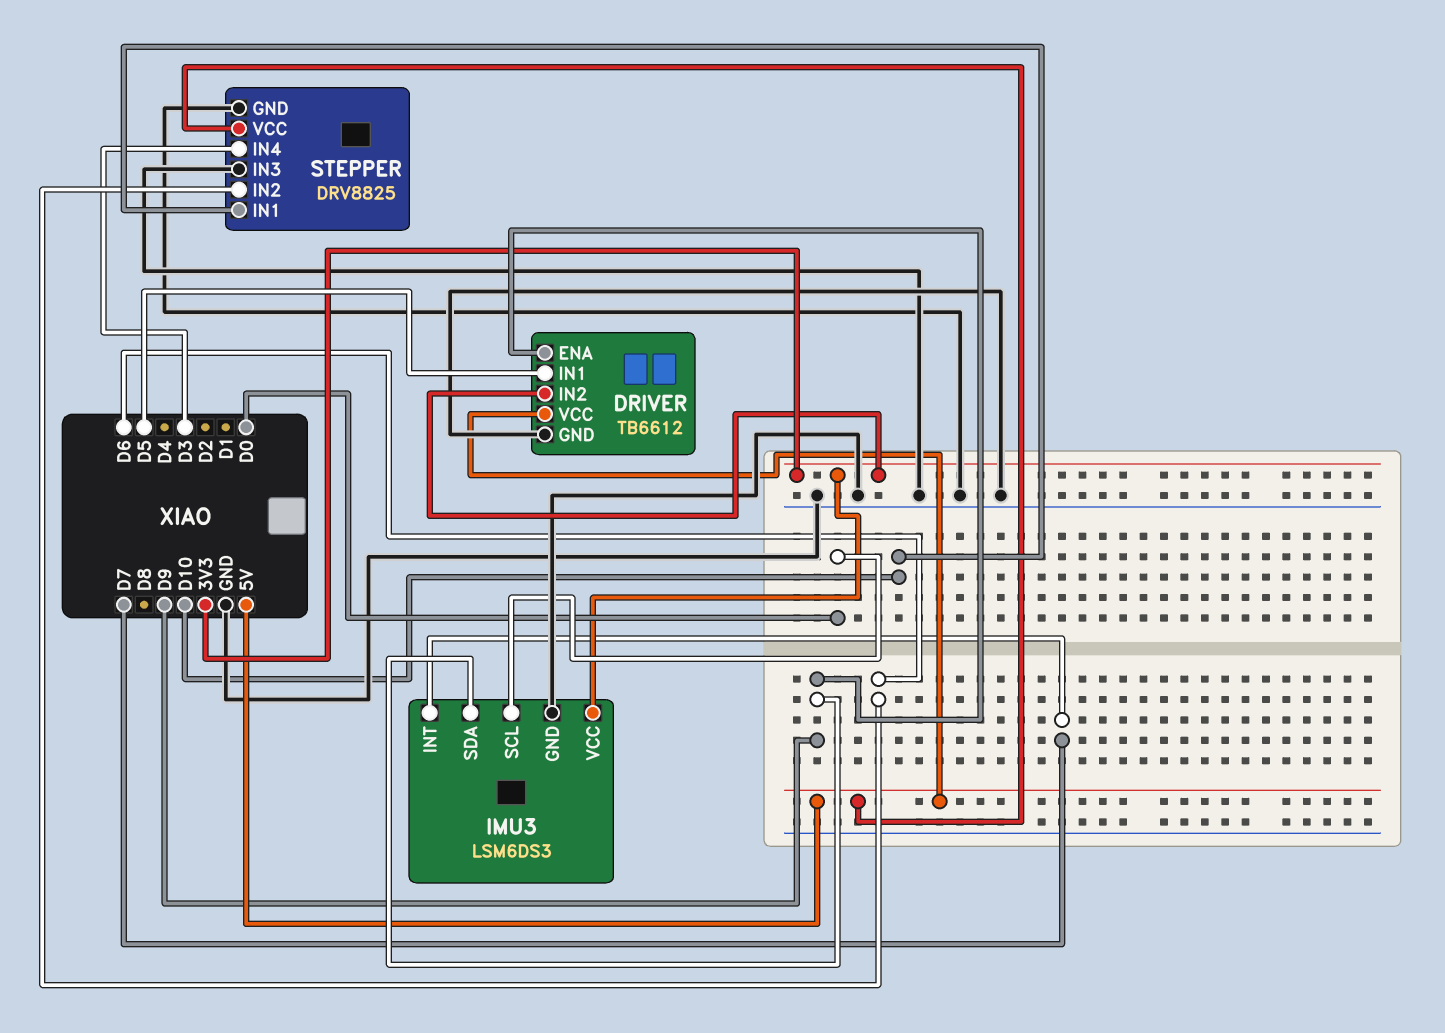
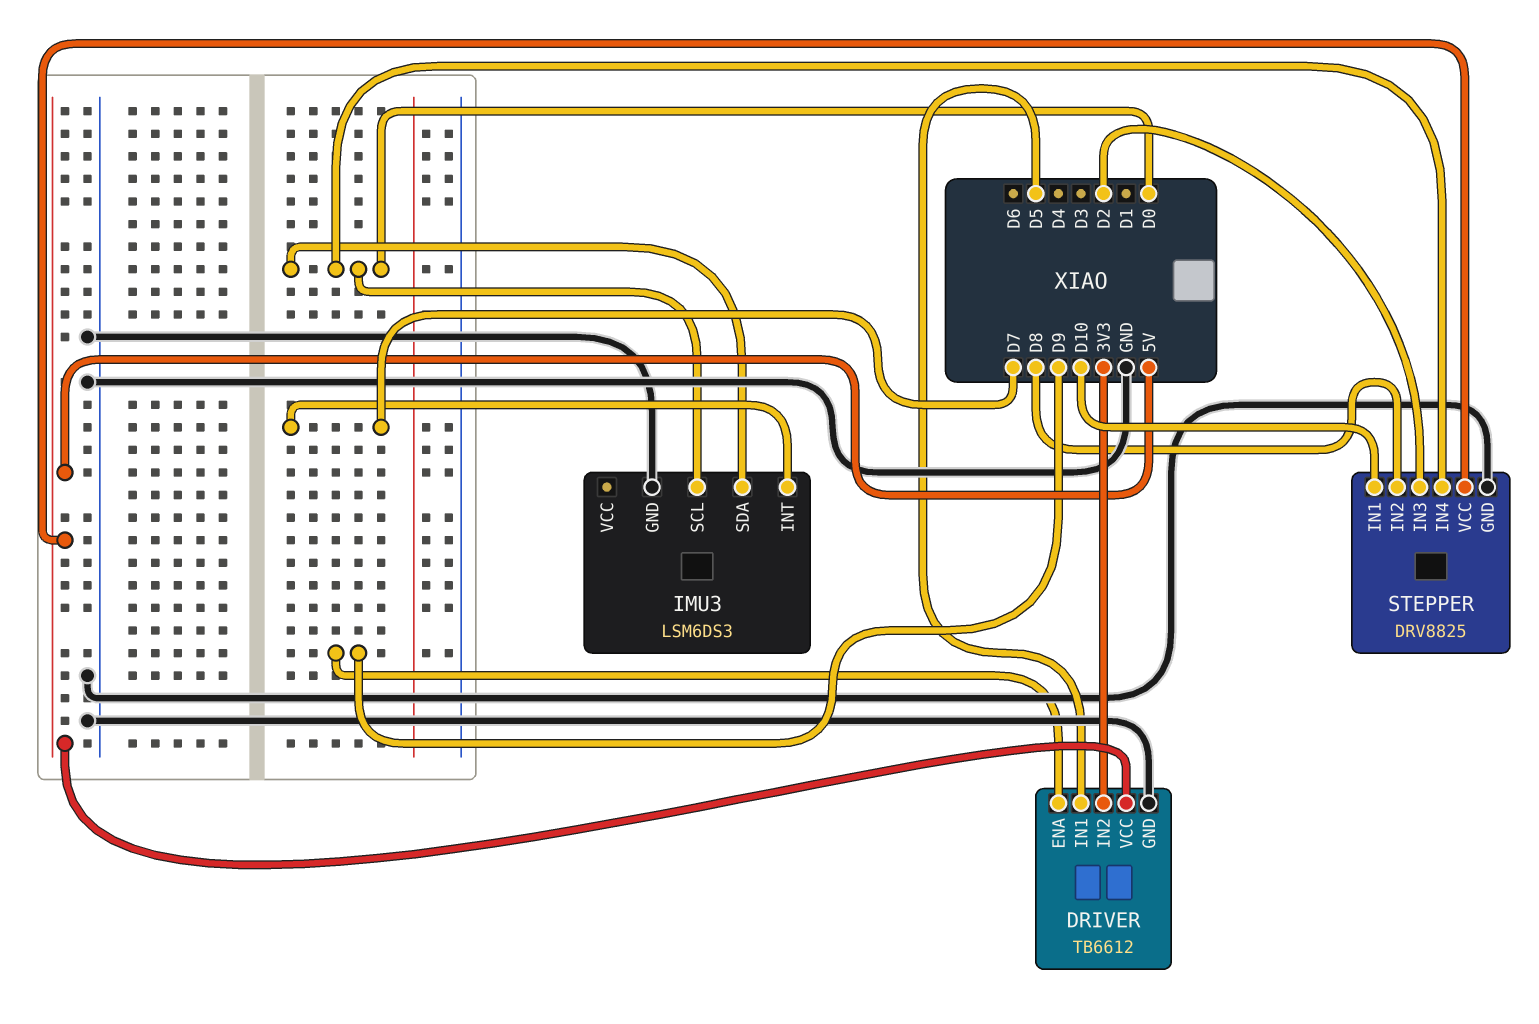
IMU3 pin SDA: D9 -> D0
IMU3 pin VCC: 3V3 -> none
STEPPER pin IN2: D6 -> D8
STEPPER pin IN3: GND -> D2
STEPPER pin IN4: D3 -> D0

